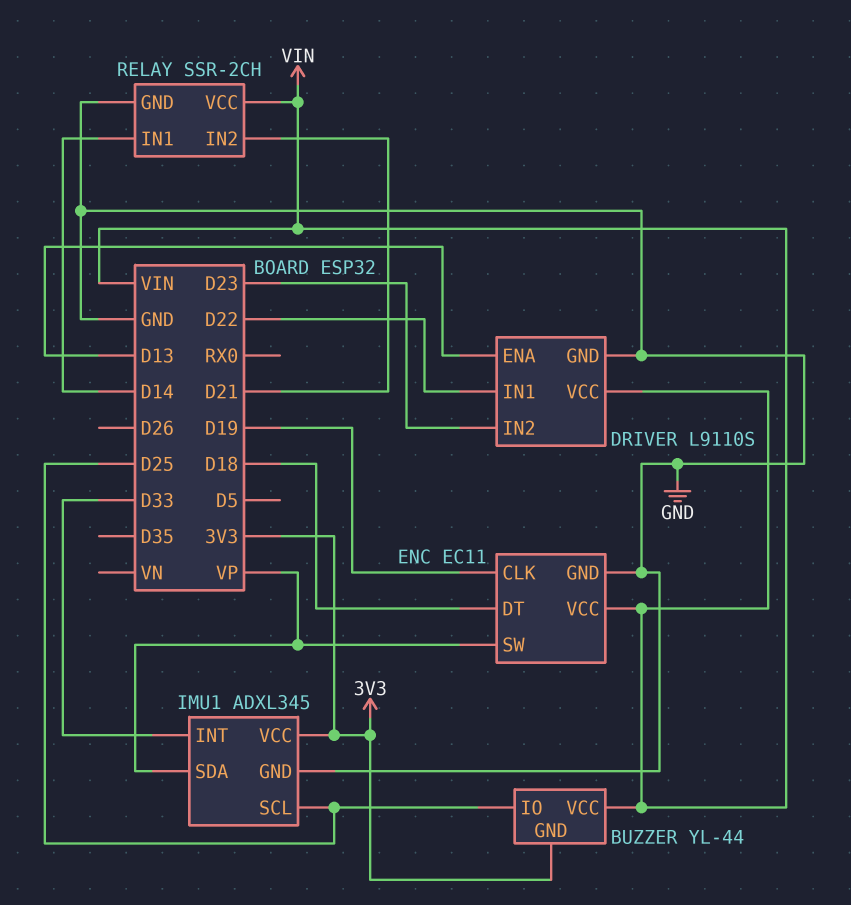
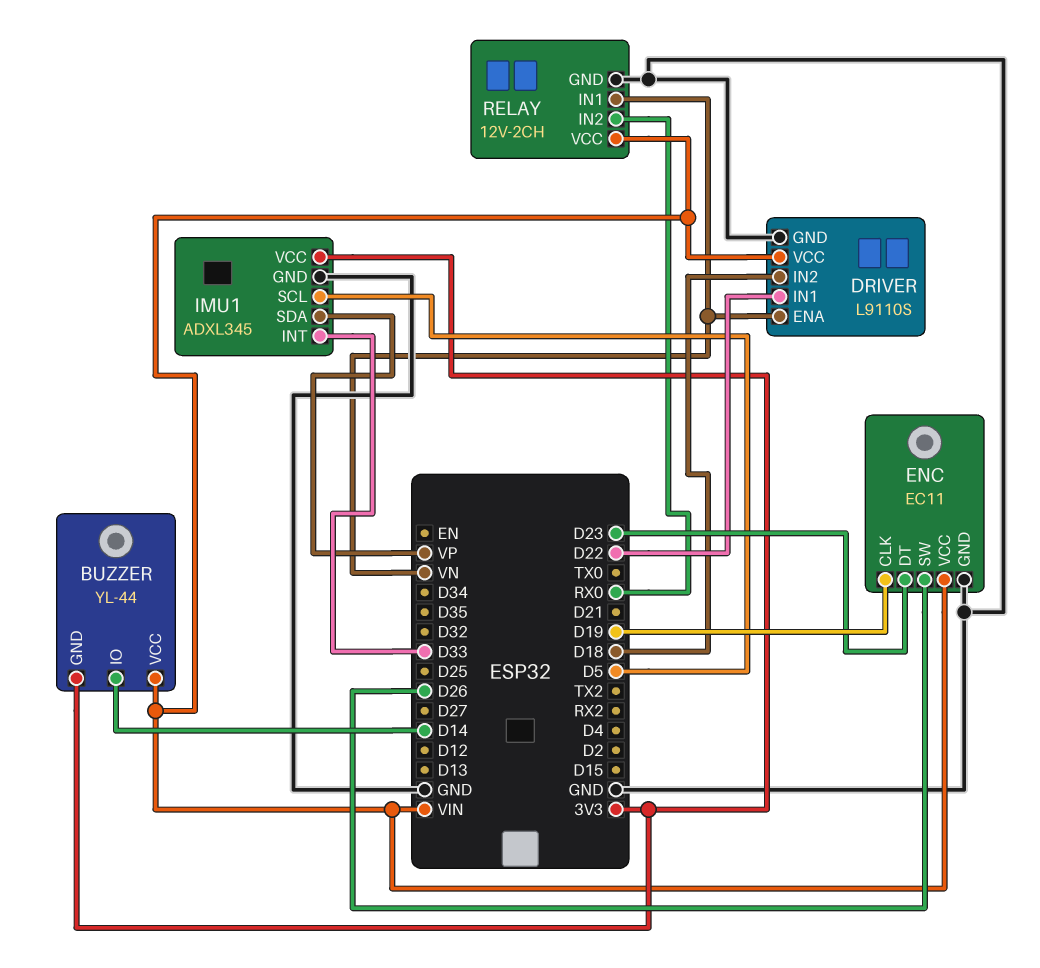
BUZZER pin IO: D25 -> D14
DRIVER pin ENA: D13 -> VN
DRIVER pin IN2: D23 -> D18
ENC pin DT: D18 -> D23
ENC pin SW: VP -> D26
IMU1 pin SCL: D25 -> D5
RELAY: SSR-2CH -> 12V-2CH
RELAY pin IN1: D14 -> VN
RELAY pin IN2: D21 -> RX0

